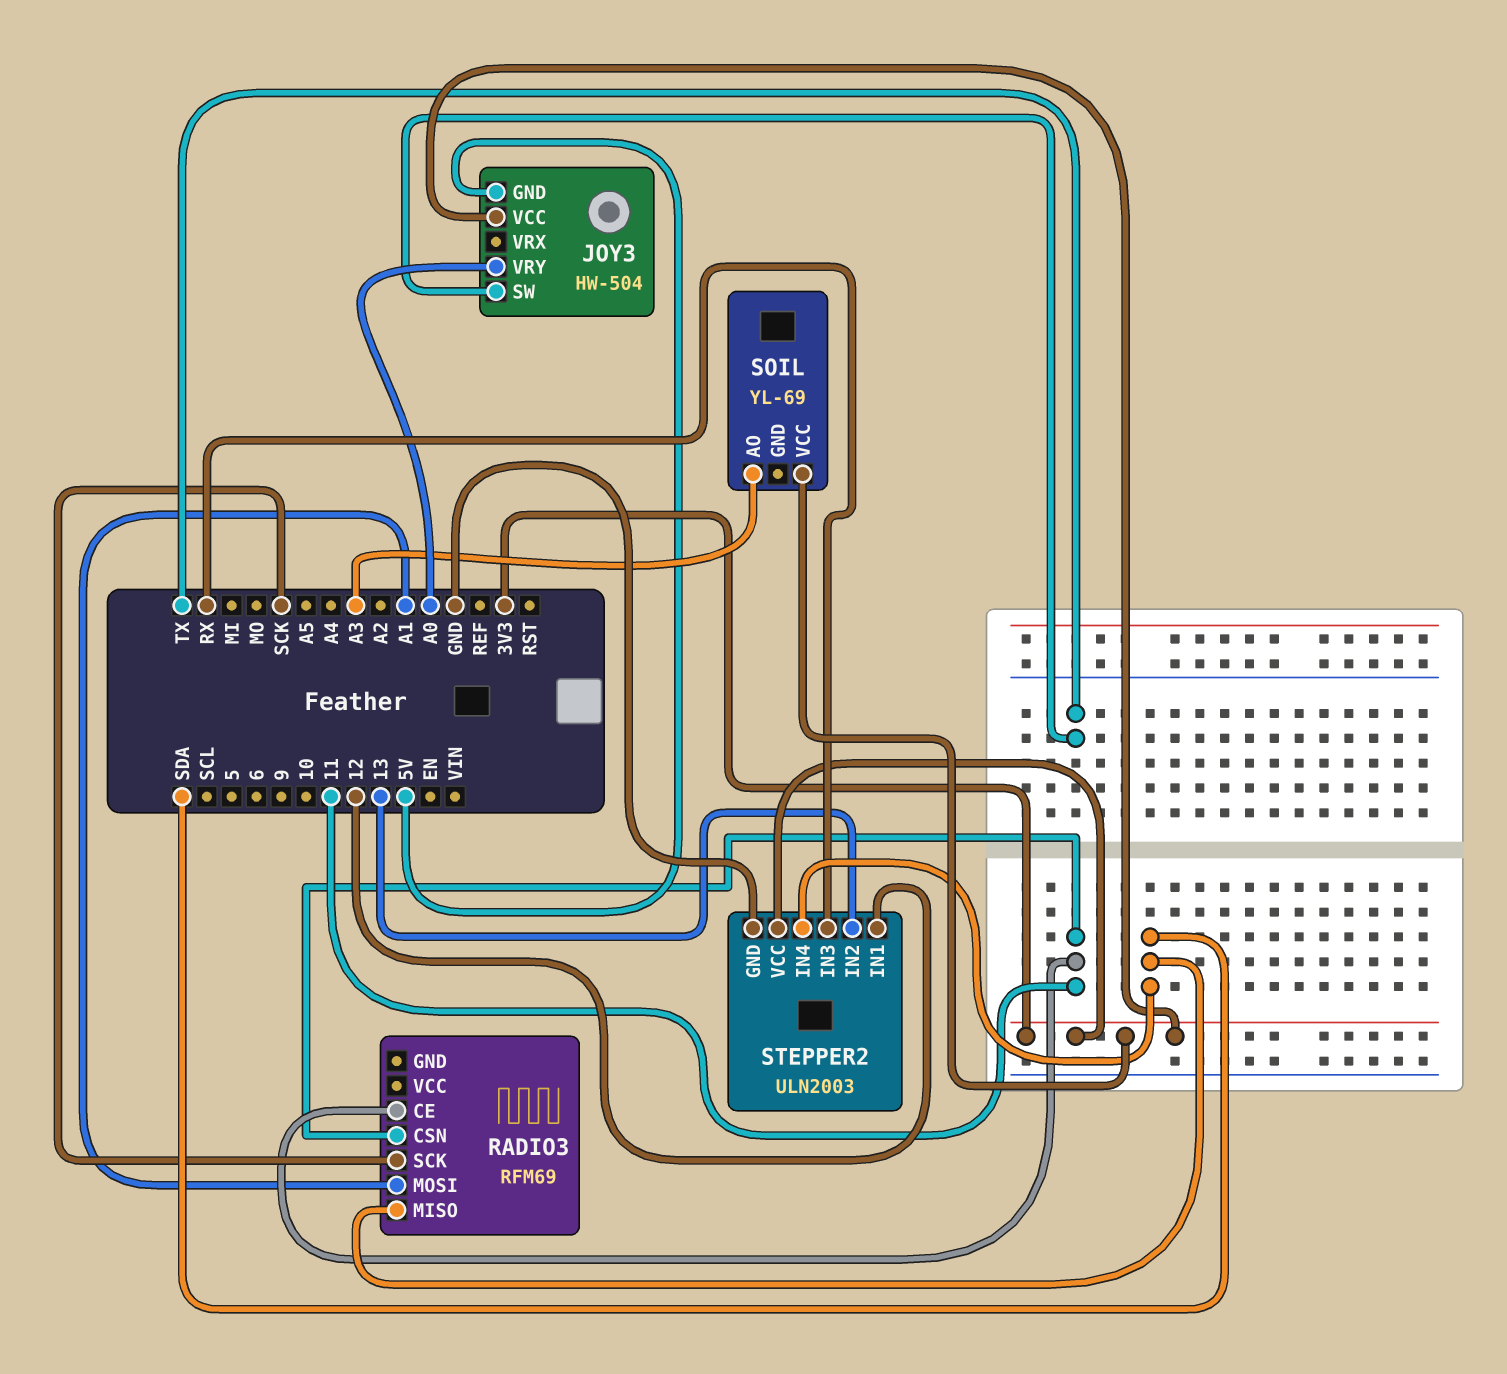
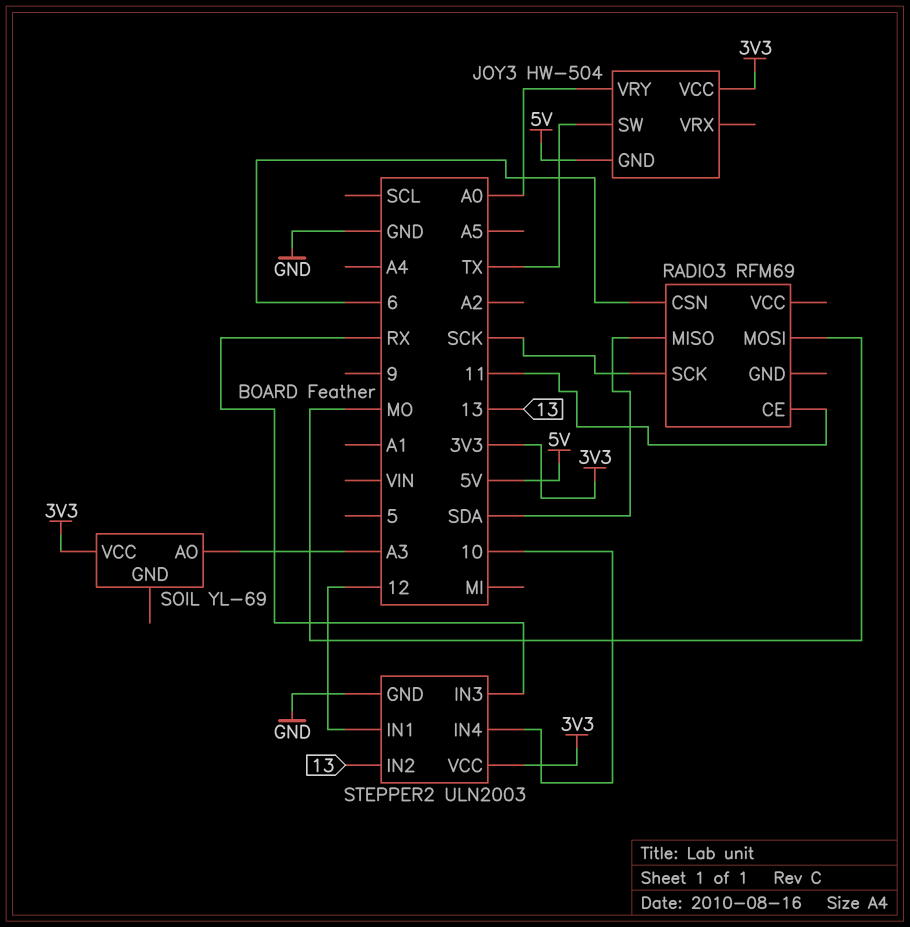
RADIO3 pin CSN: 11 -> 6
RADIO3 pin MOSI: A1 -> MO
STEPPER2 pin IN4: SDA -> 10

